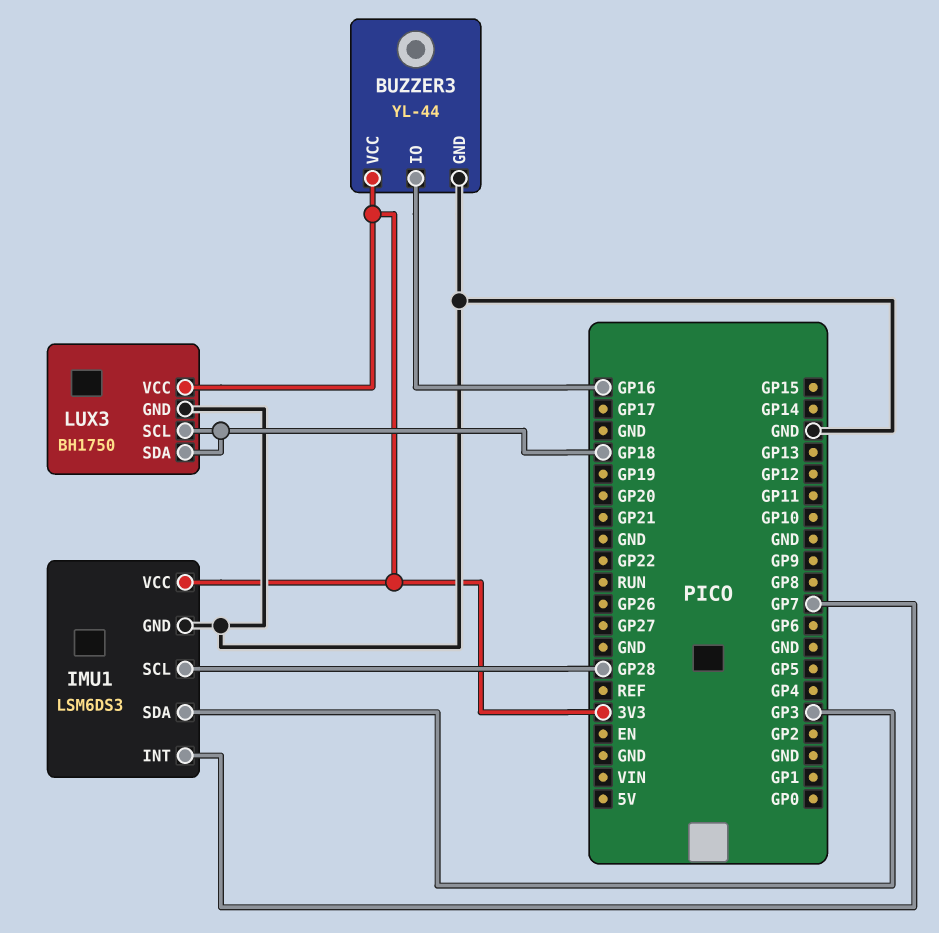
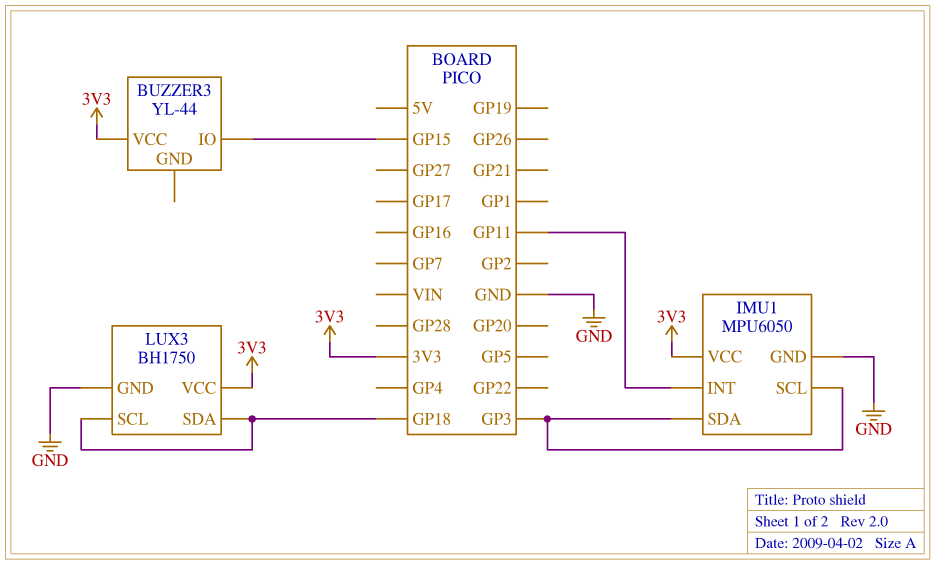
BUZZER3 pin GND: GND -> none
BUZZER3 pin IO: GP16 -> GP15
IMU1: LSM6DS3 -> MPU6050
IMU1 pin INT: GP7 -> GP11
IMU1 pin SCL: GP28 -> GP3

